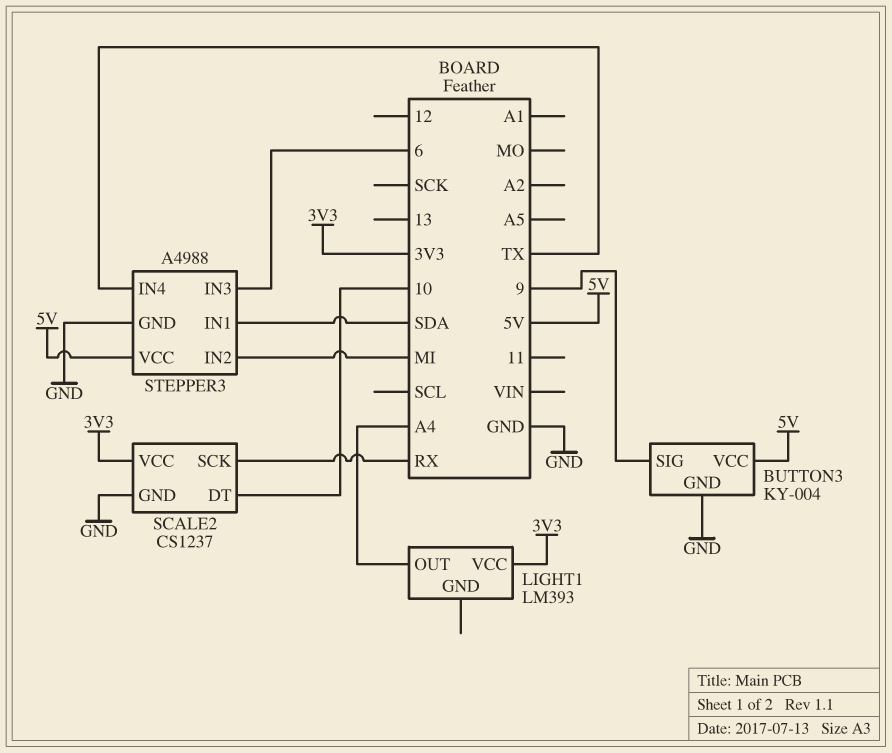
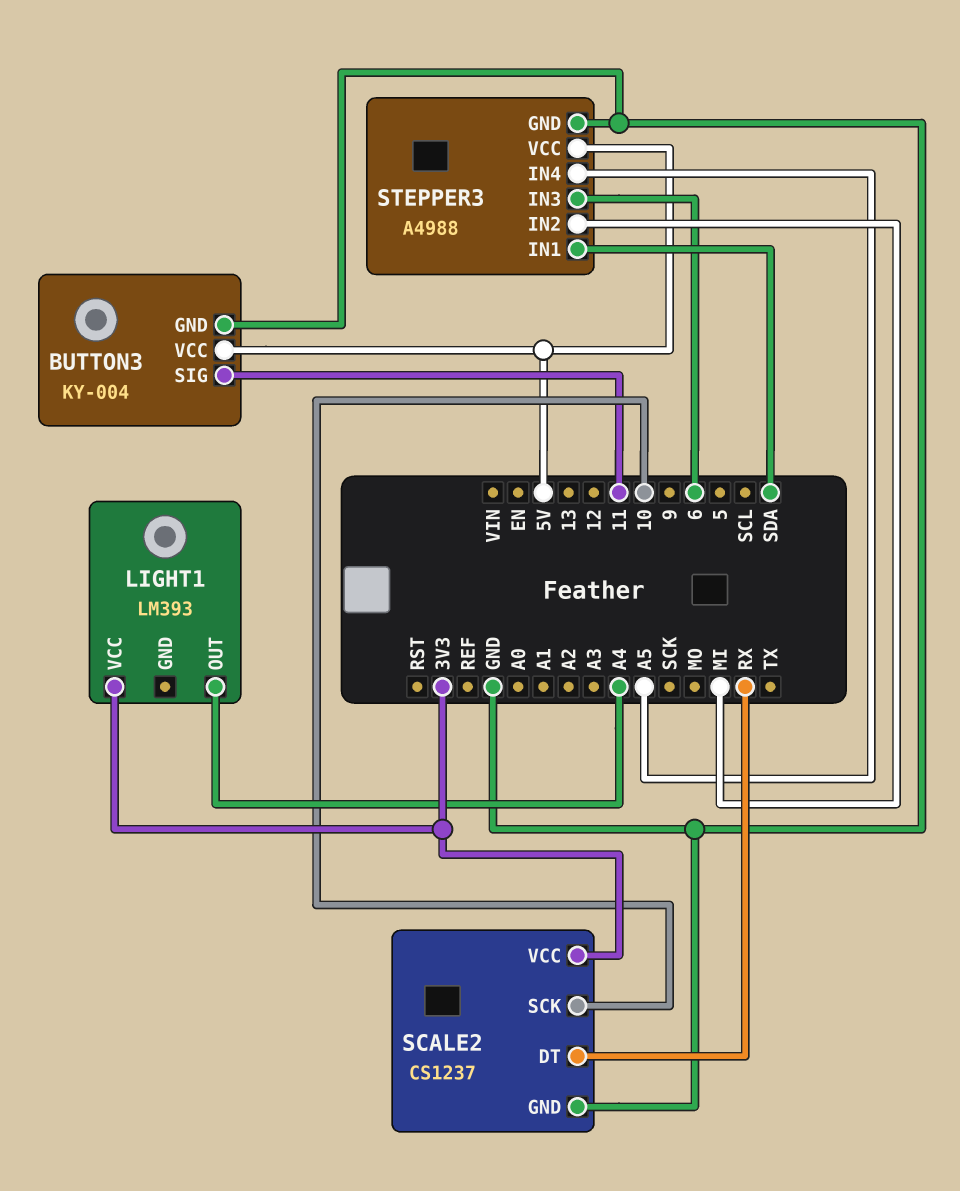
BUTTON3 pin SIG: 9 -> 11
SCALE2 pin DT: 10 -> RX
SCALE2 pin SCK: RX -> 10
STEPPER3 pin IN4: TX -> A5

